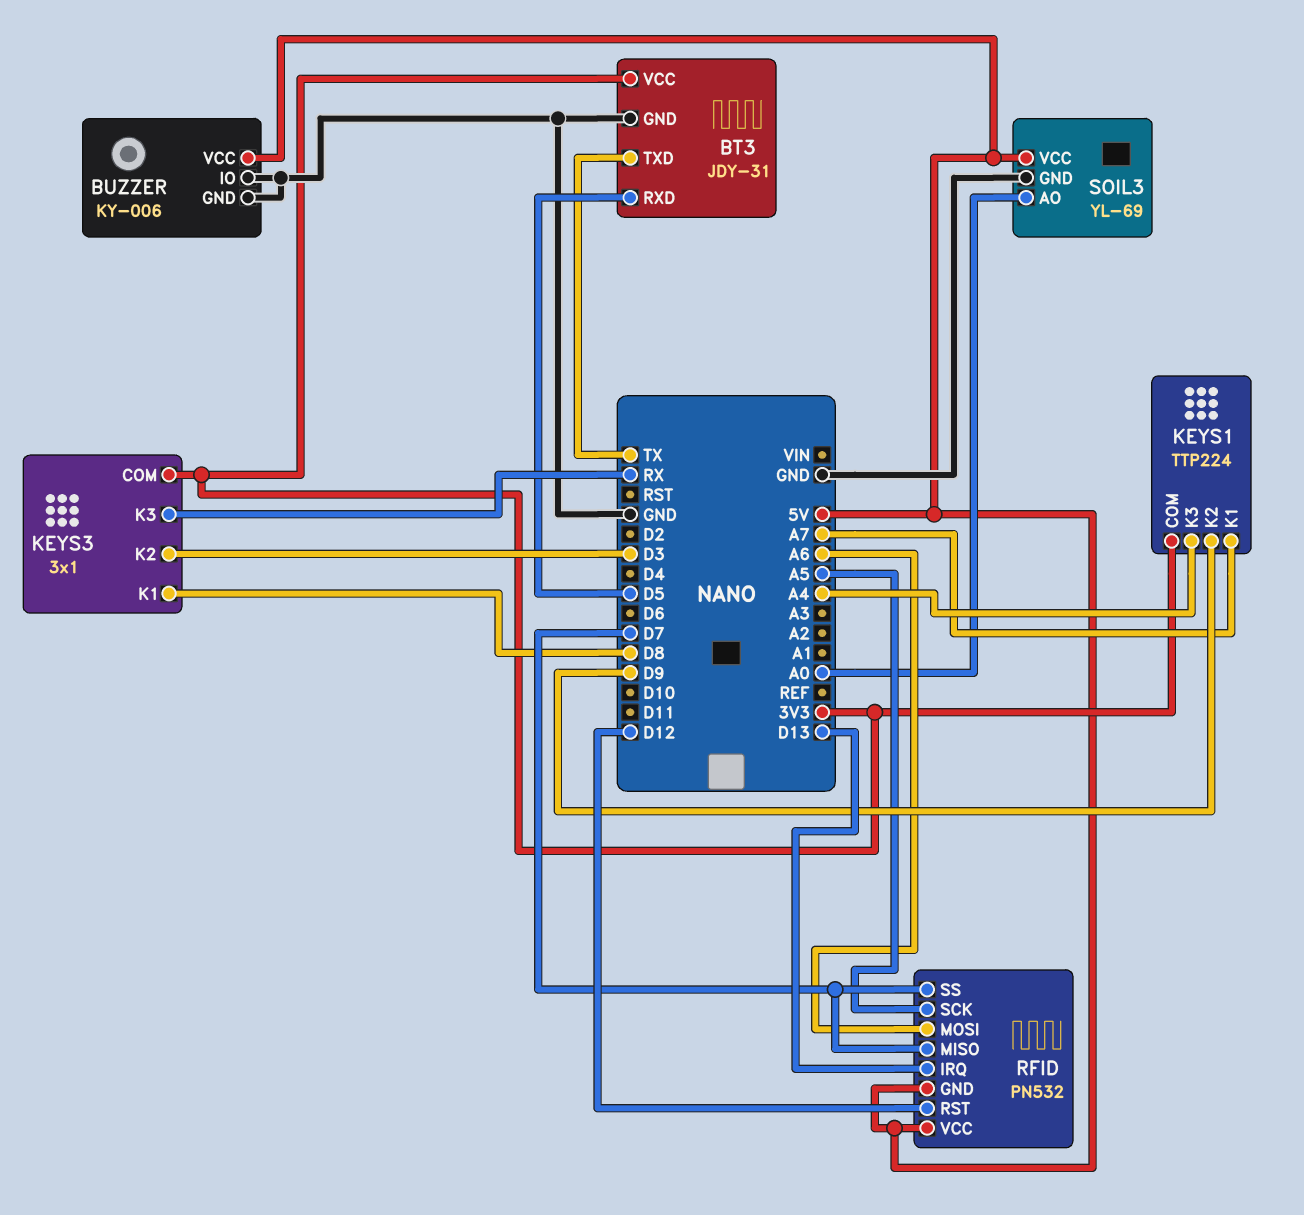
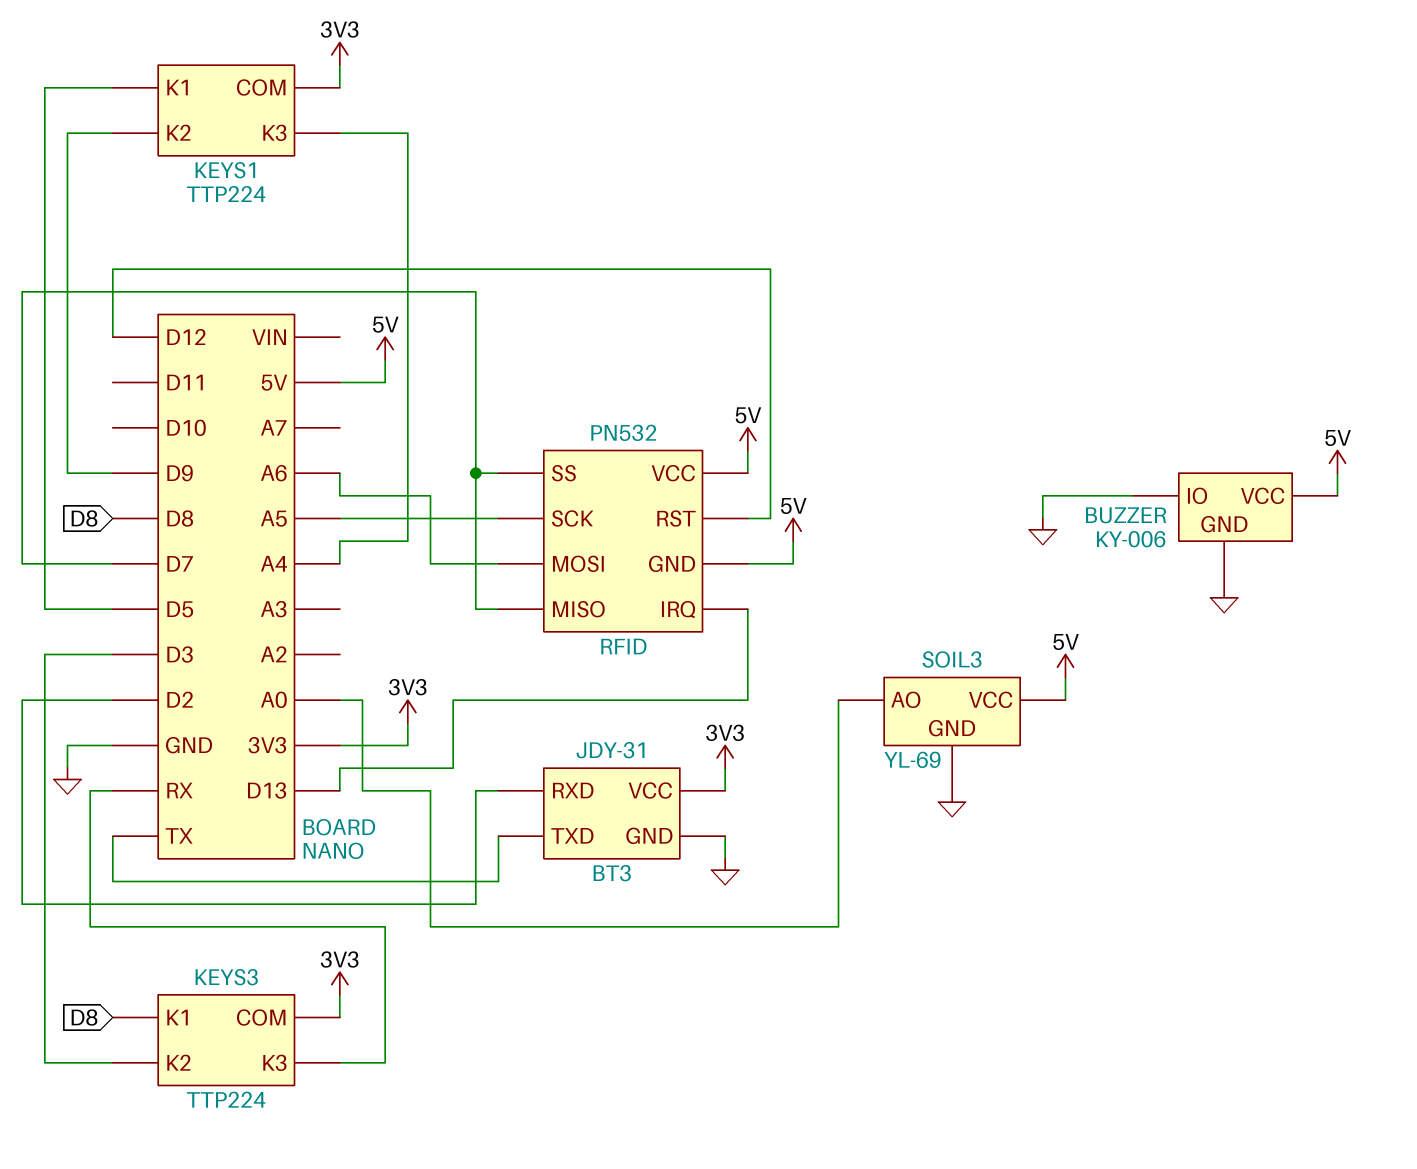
BT3 pin RXD: D5 -> D2
KEYS1 pin K1: A7 -> D5
KEYS3: 3x1 -> TTP224

